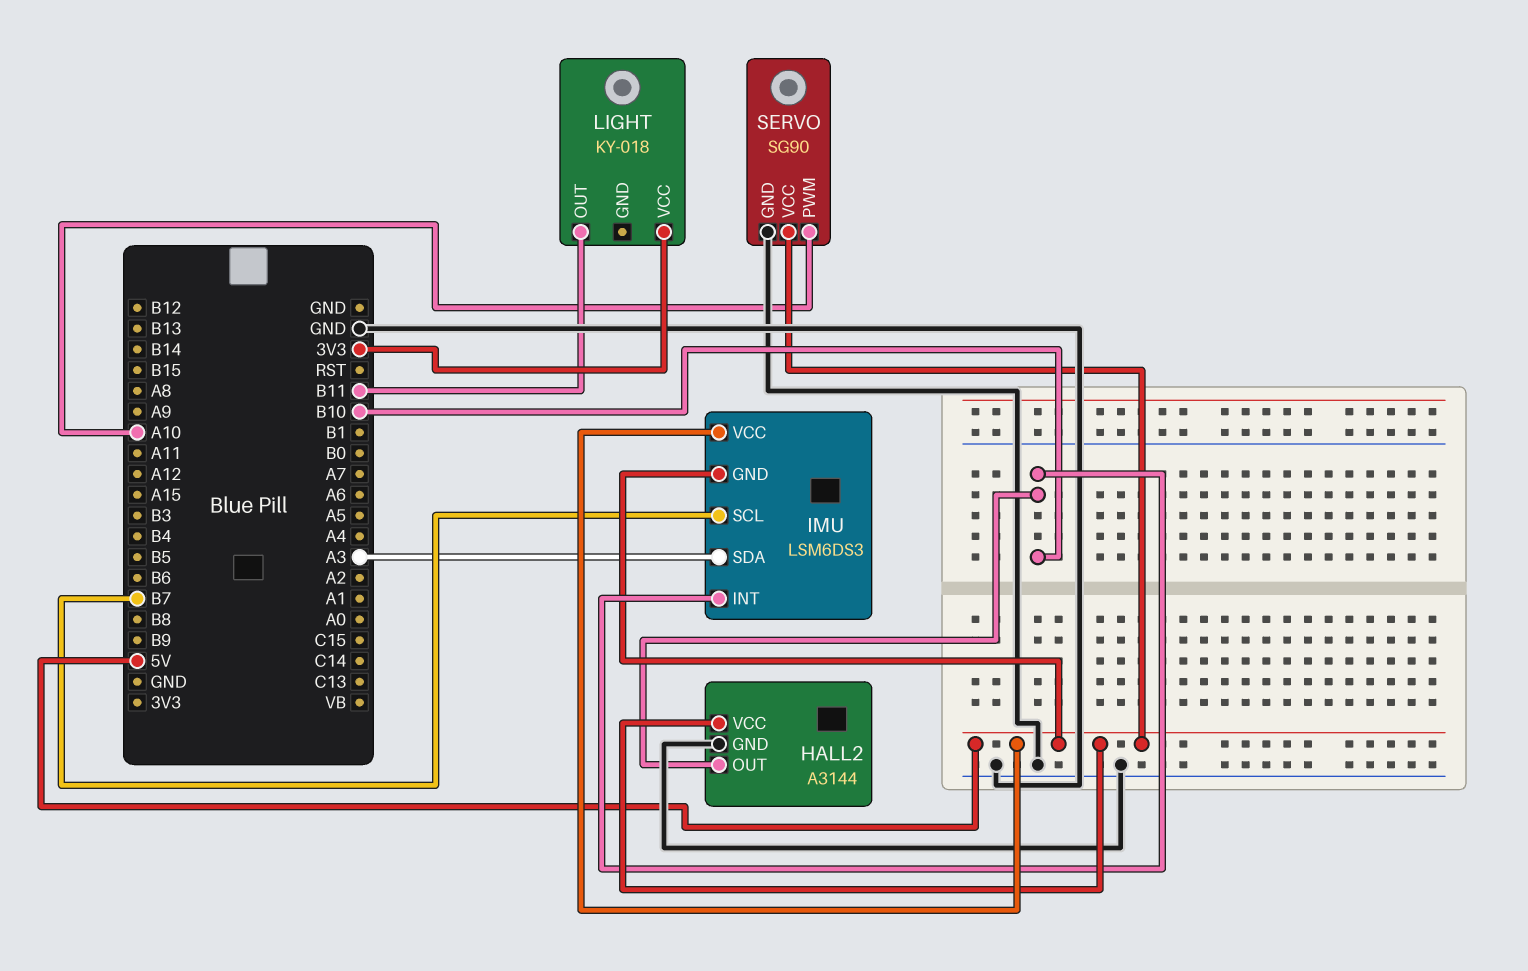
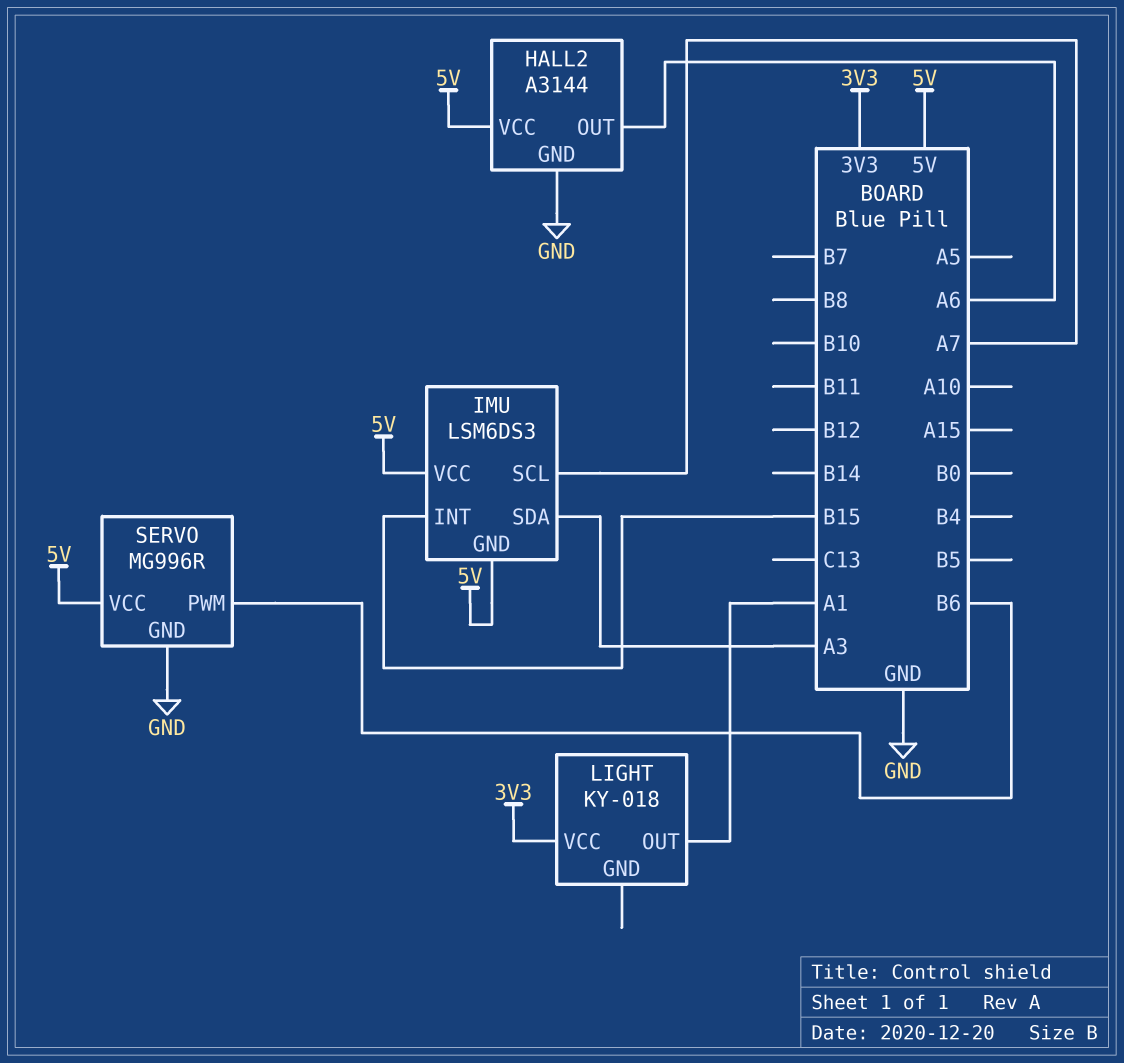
HALL2 pin OUT: B10 -> A6
IMU pin INT: B10 -> B15
IMU pin SCL: B7 -> A7
LIGHT pin OUT: B11 -> A1
SERVO: SG90 -> MG996R
SERVO pin PWM: A10 -> B6

